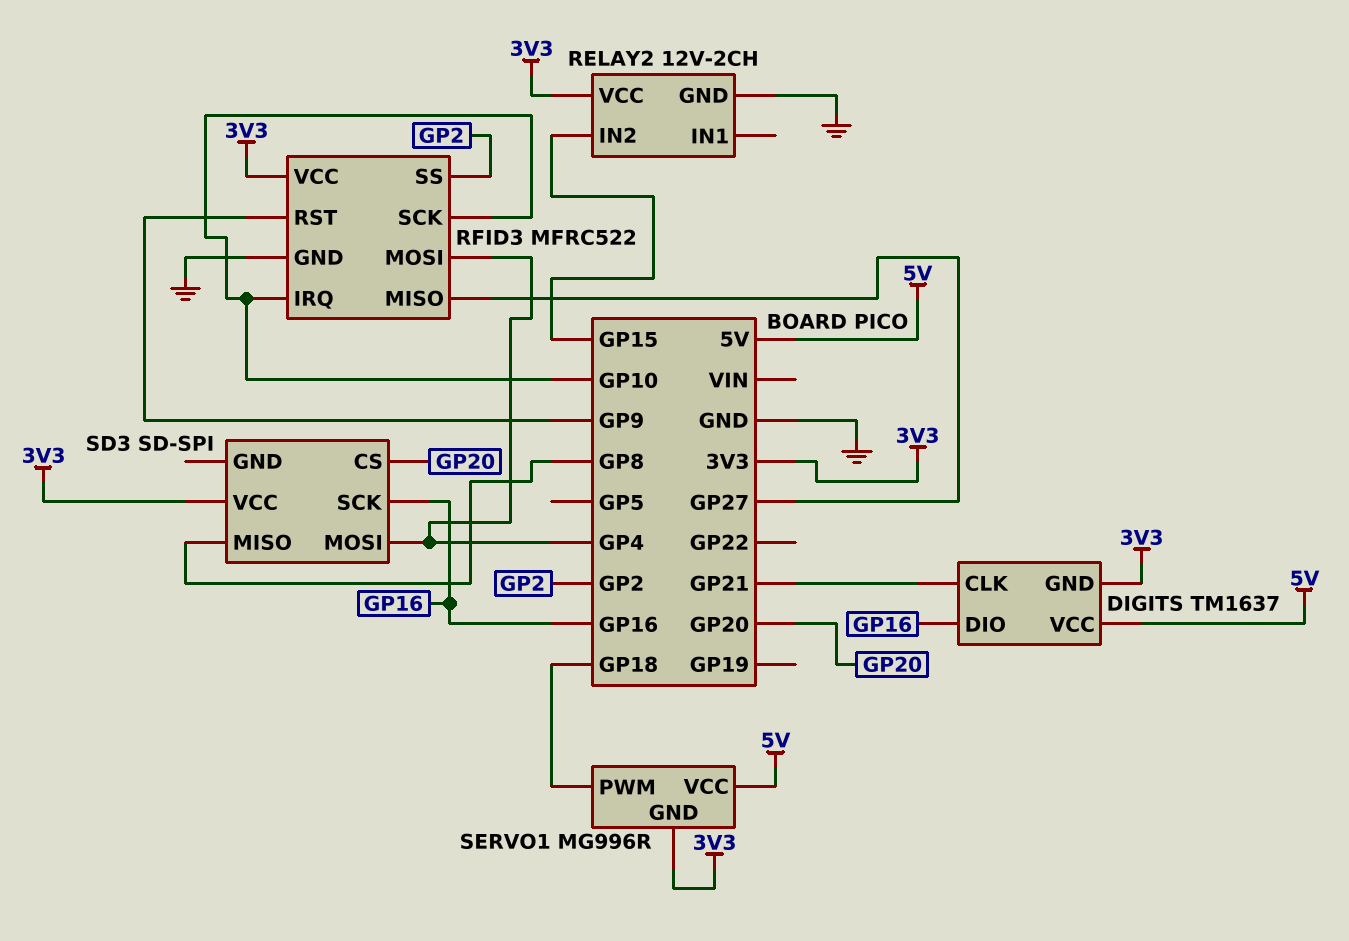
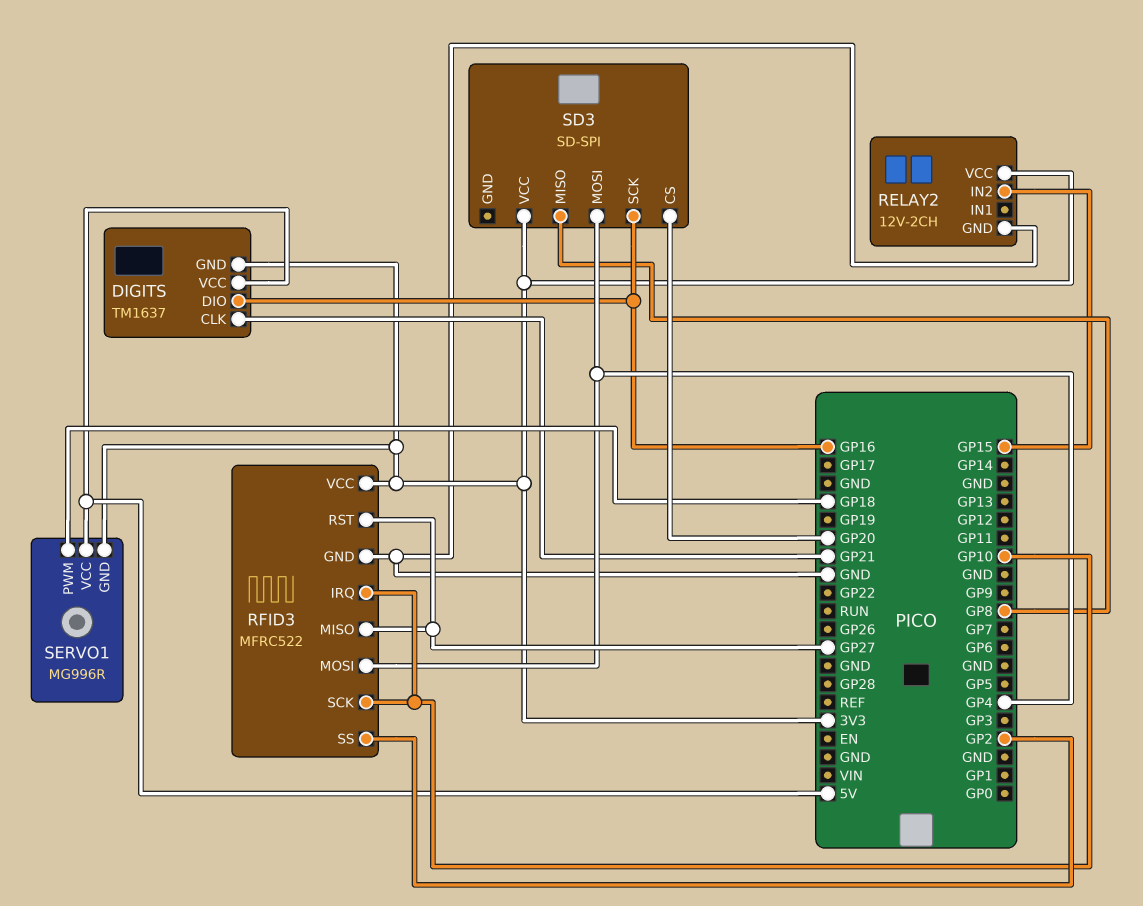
RFID3 pin RST: GP9 -> GP27

